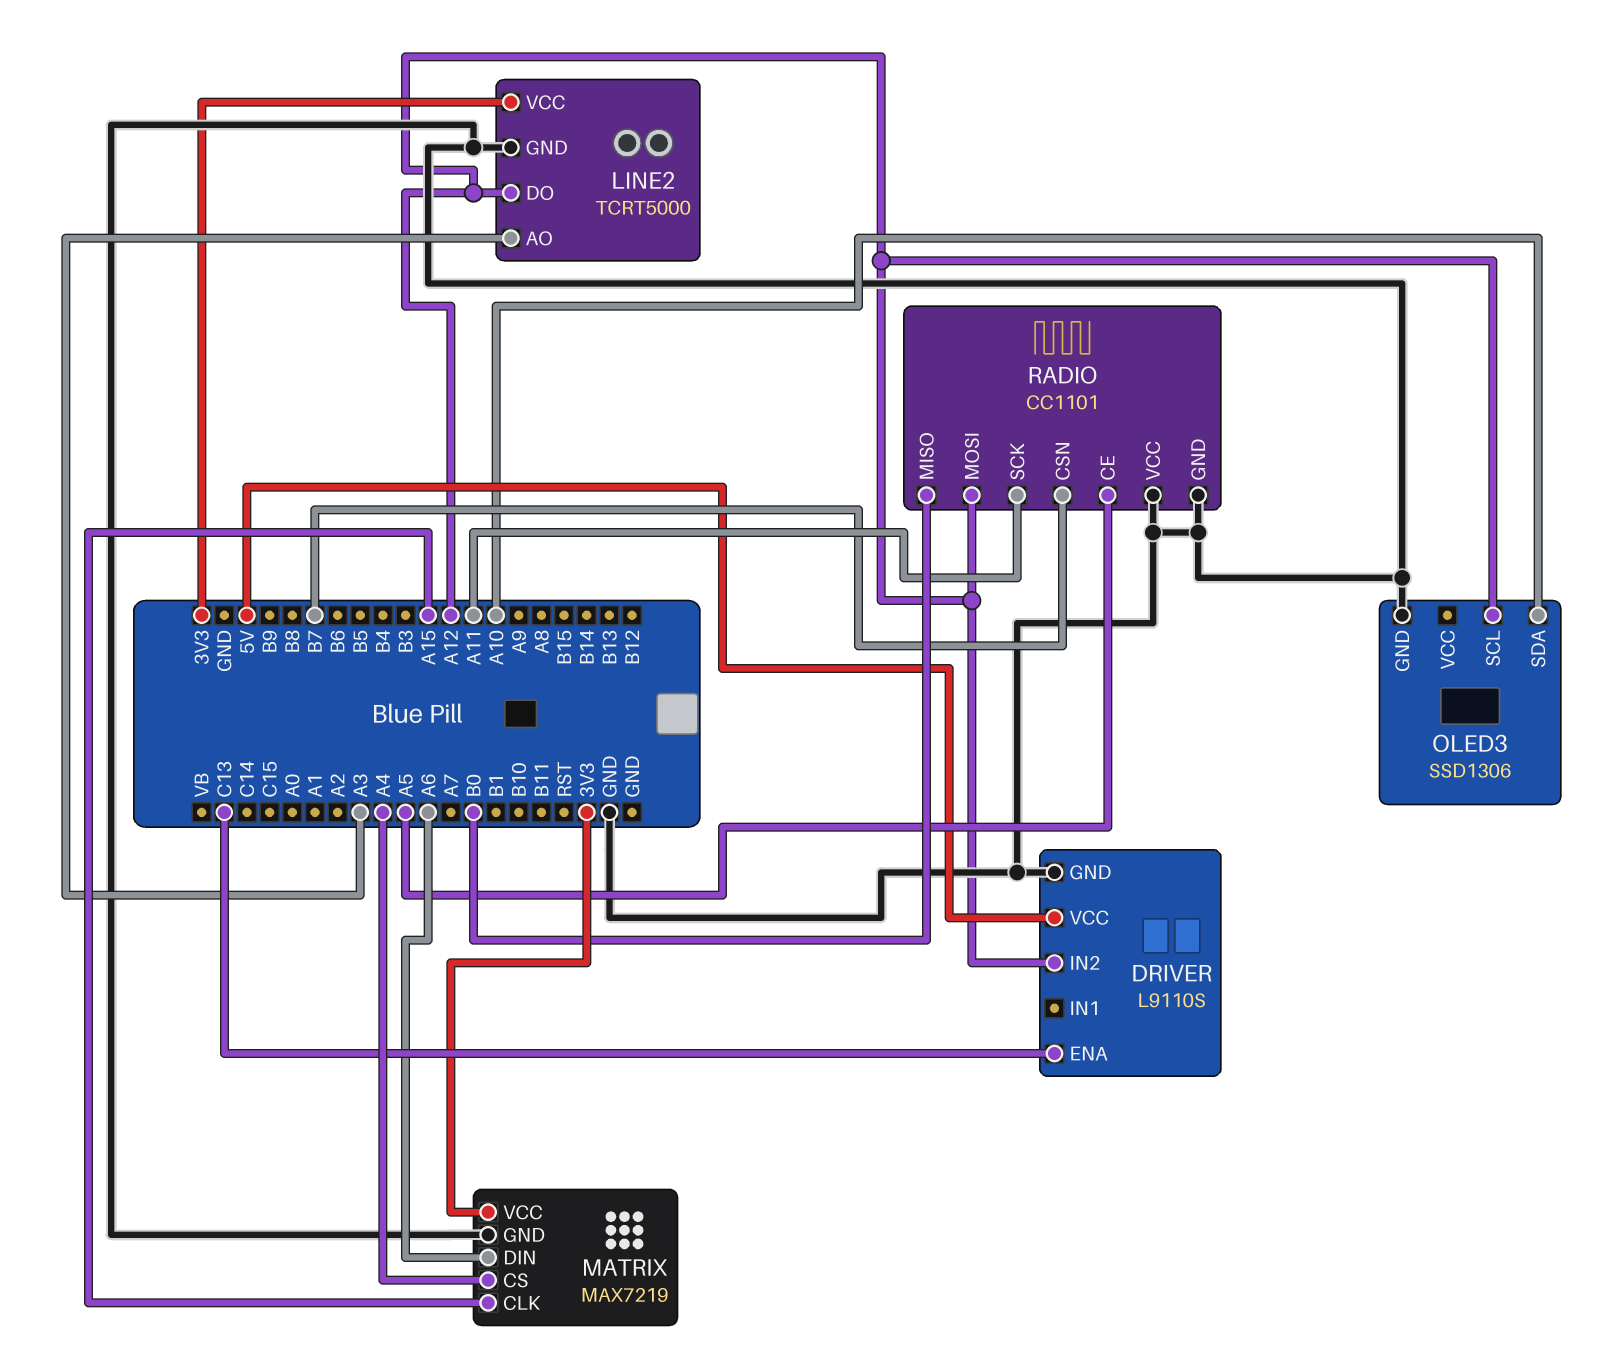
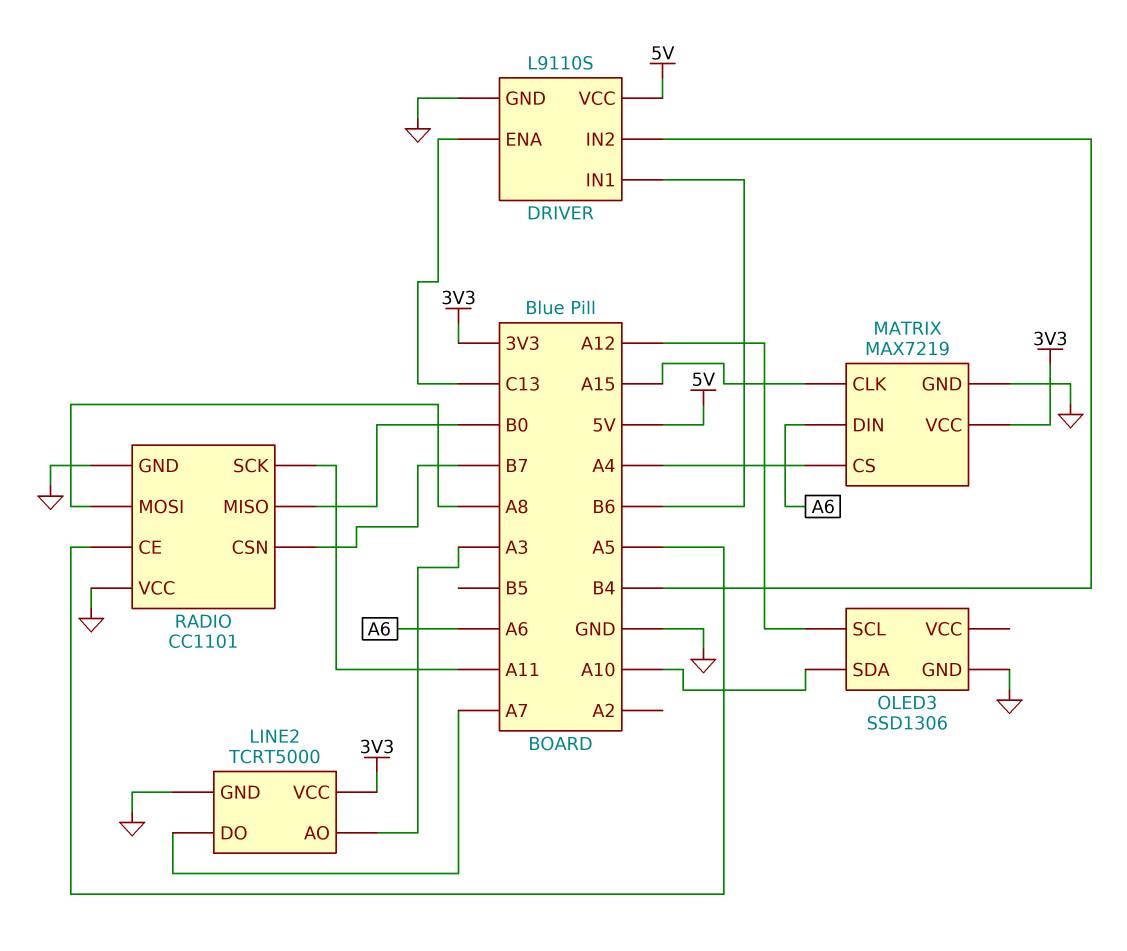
DRIVER pin IN1: none -> B6
DRIVER pin IN2: A12 -> B4
LINE2 pin DO: A12 -> A7
RADIO pin MOSI: A12 -> A8

